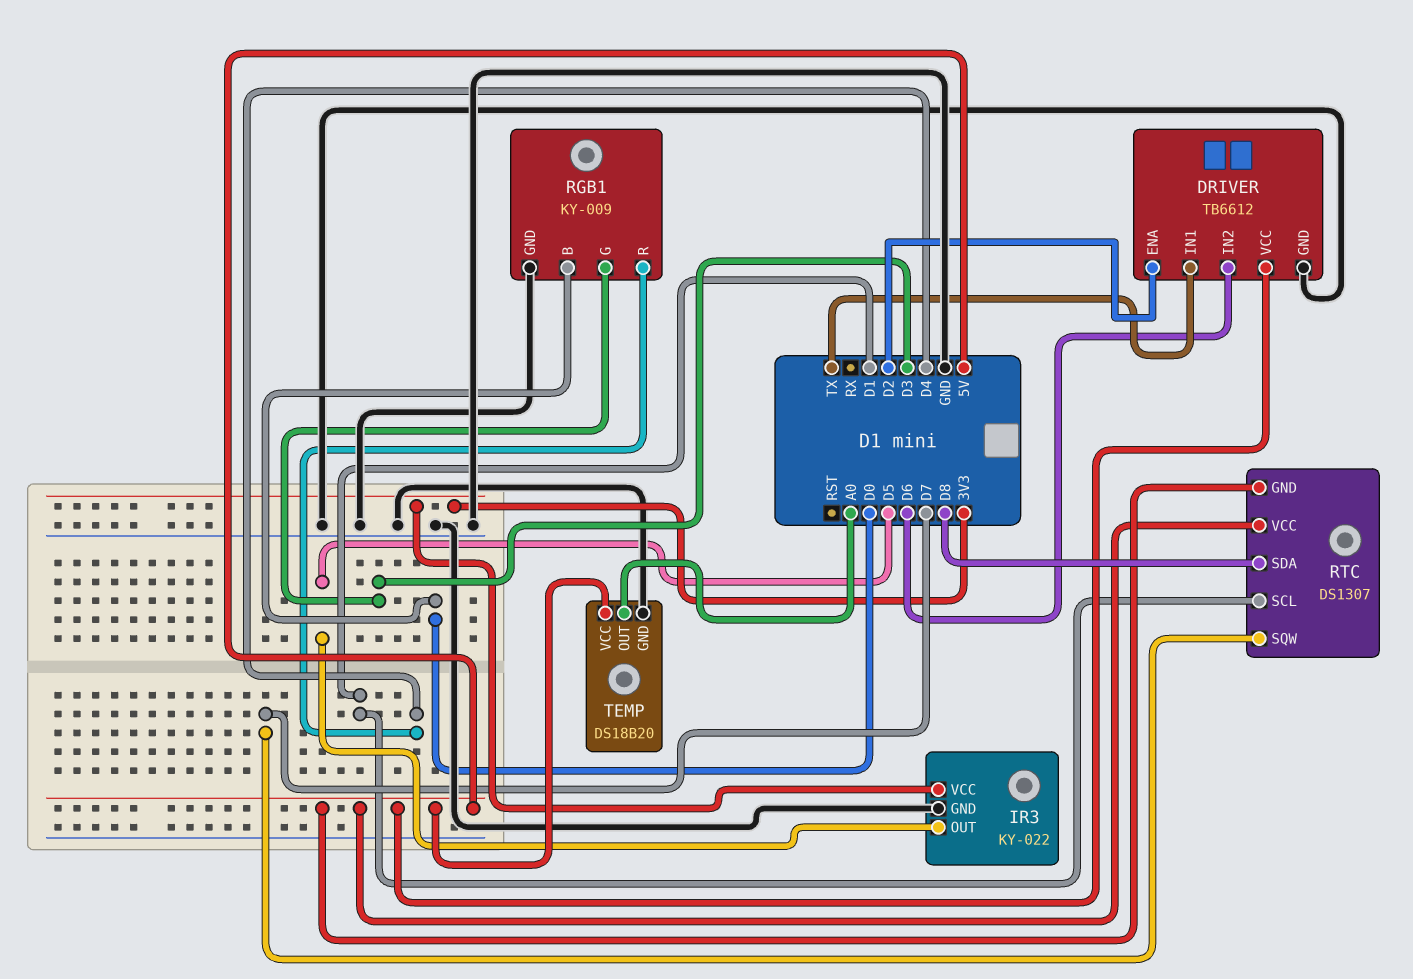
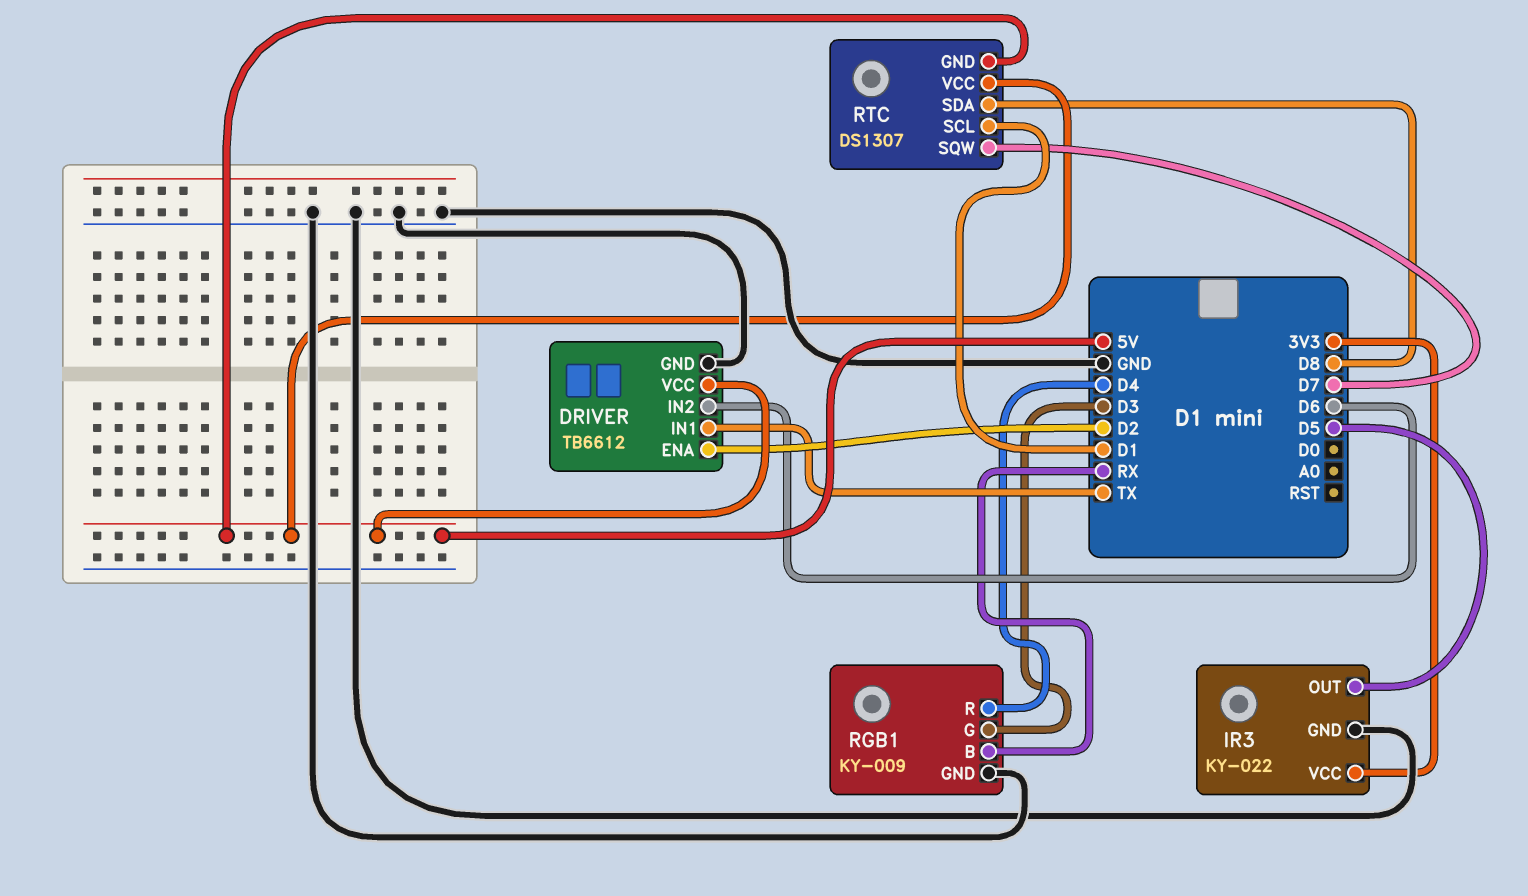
RGB1 pin B: D0 -> RX
TEMP: DS18B20 -> none
TEMP pin GND: GND -> none
TEMP pin OUT: A0 -> none
TEMP pin VCC: 5V -> none

